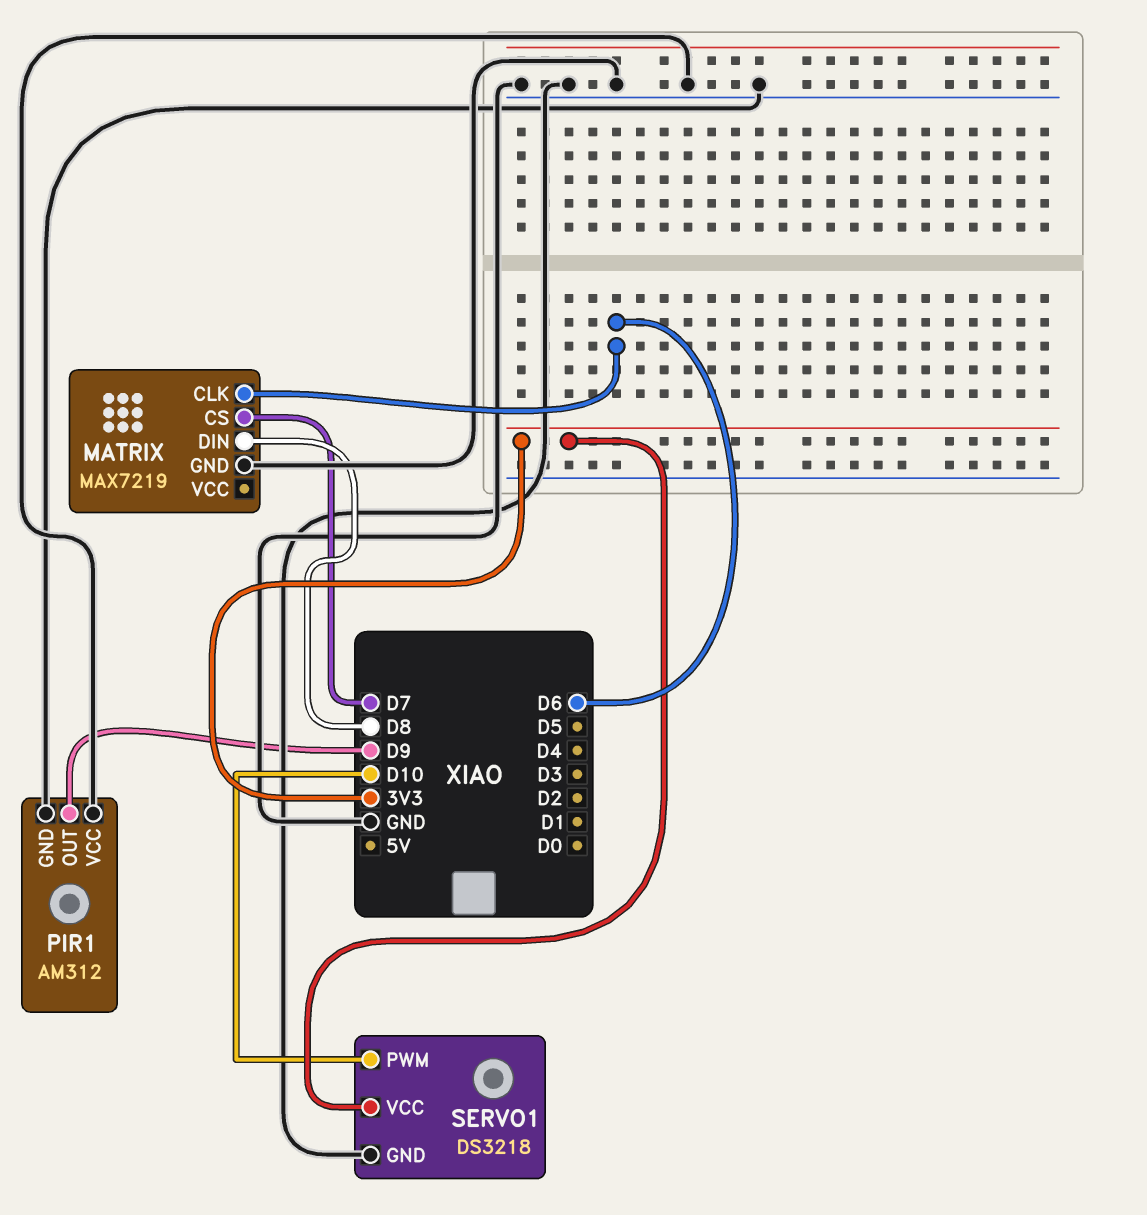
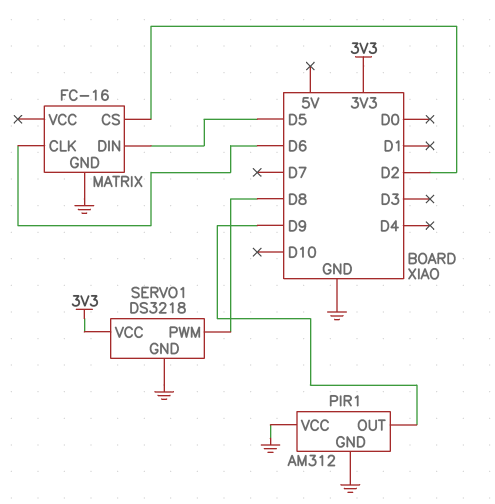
MATRIX: MAX7219 -> FC-16
MATRIX pin CS: D7 -> D2
MATRIX pin DIN: D8 -> D5
SERVO1 pin PWM: D10 -> D8

